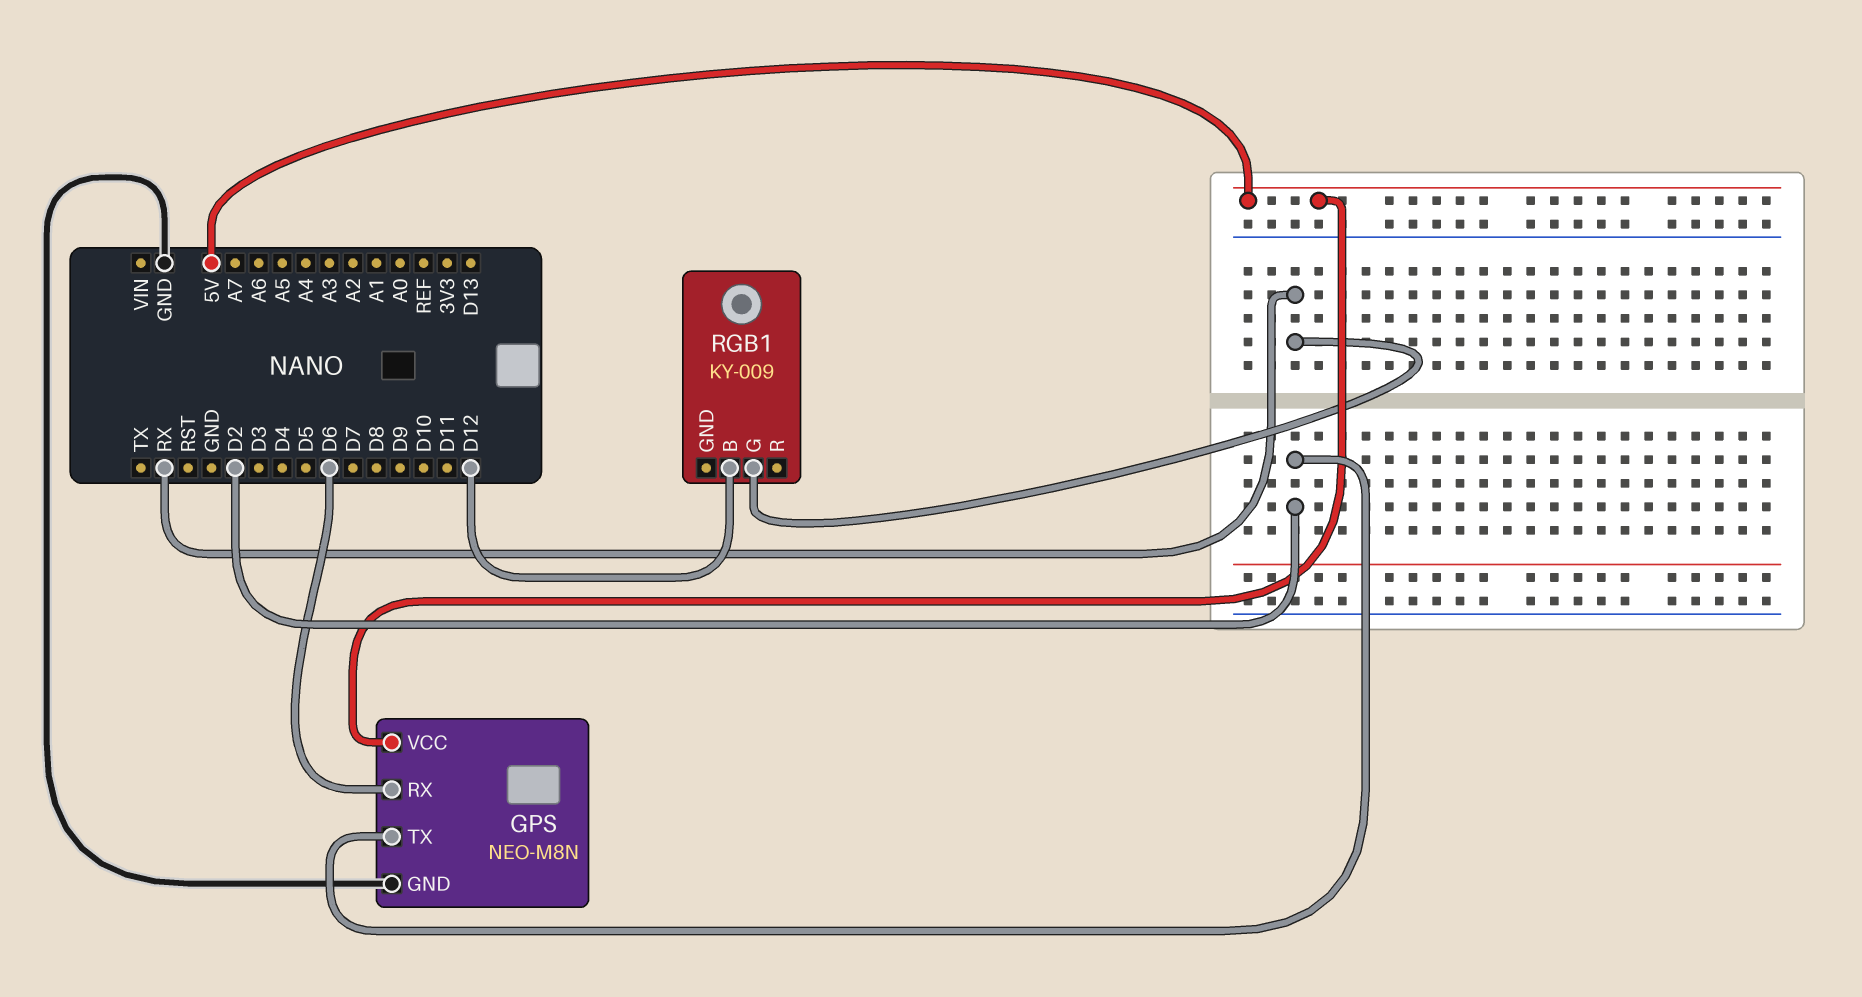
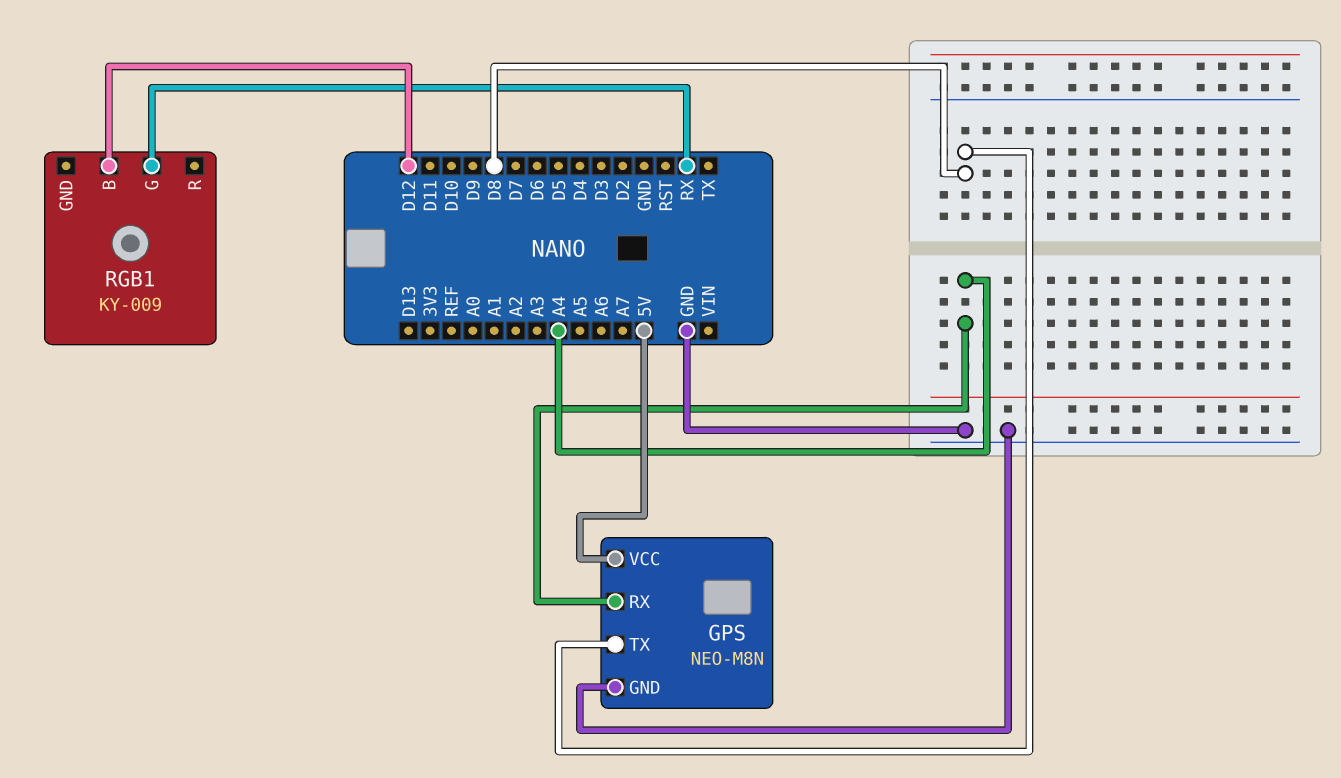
GPS pin RX: D6 -> A4
GPS pin TX: D2 -> D8

